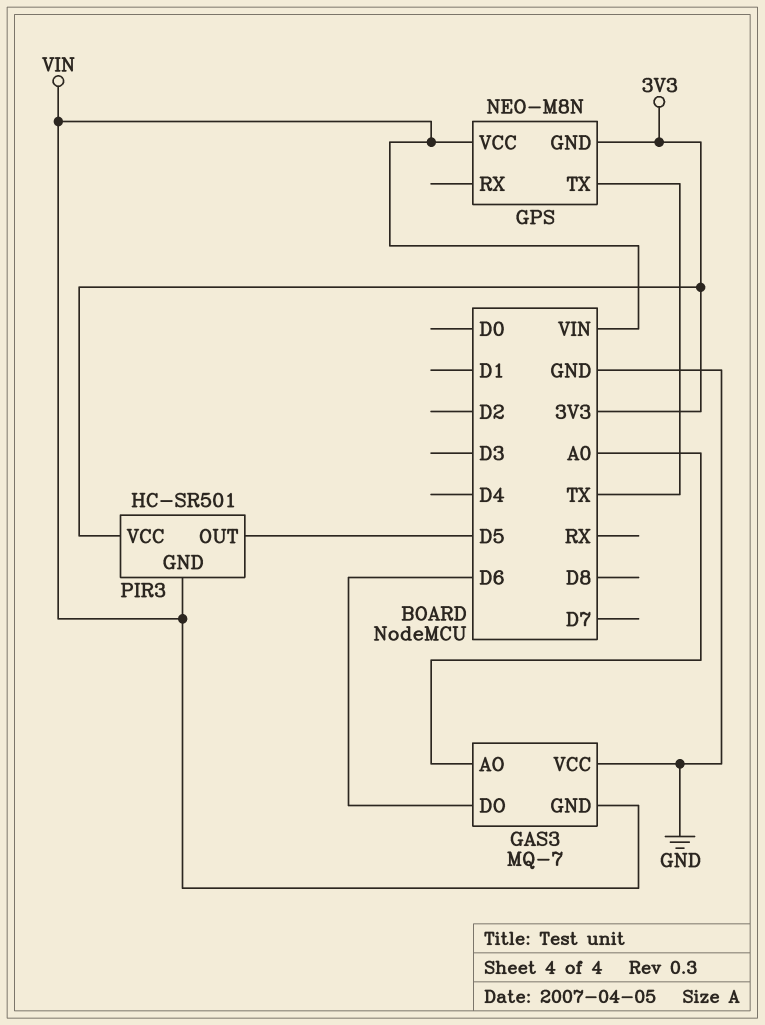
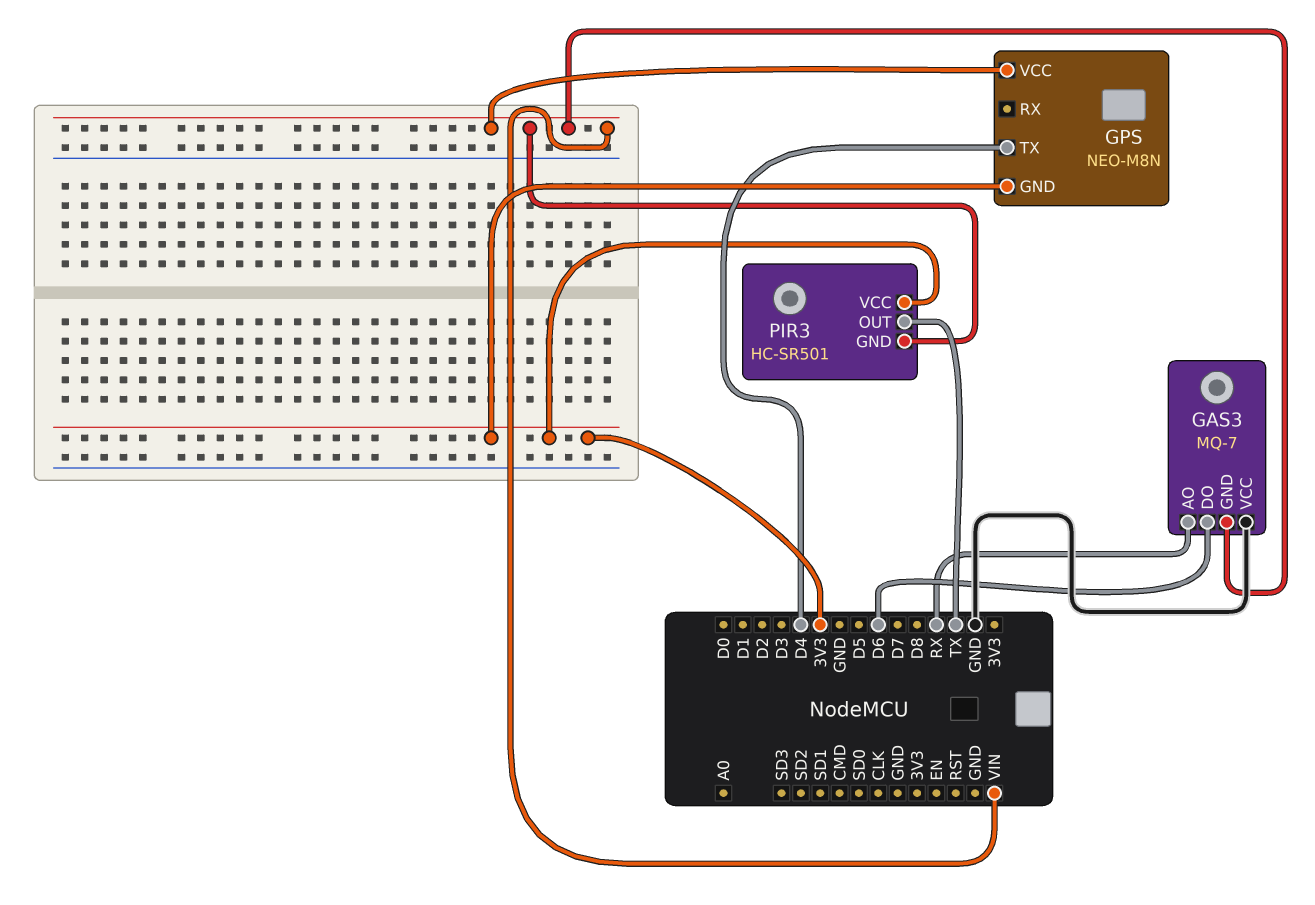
GAS3 pin AO: A0 -> RX
GPS pin TX: TX -> D4
PIR3 pin OUT: D5 -> TX

